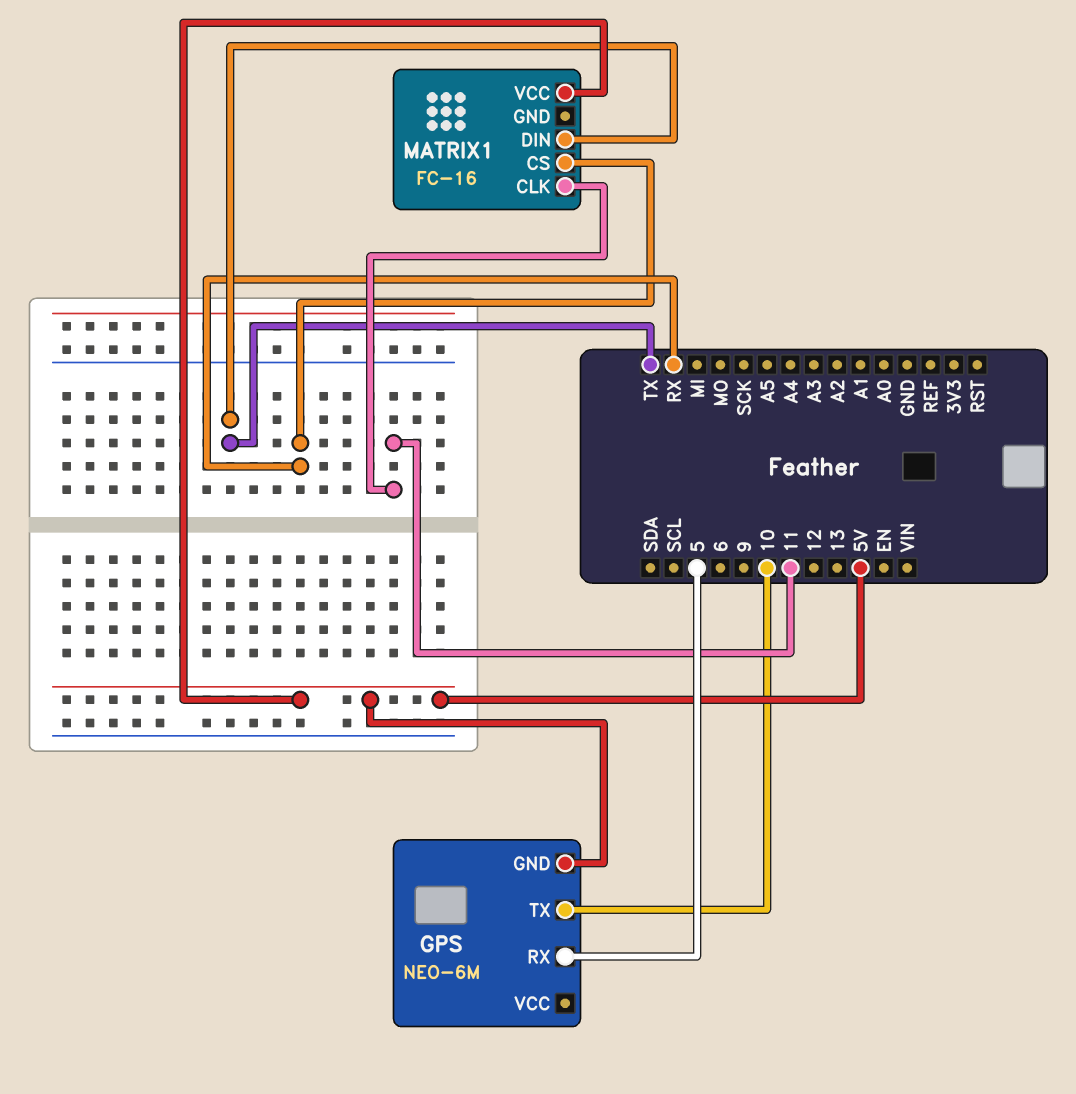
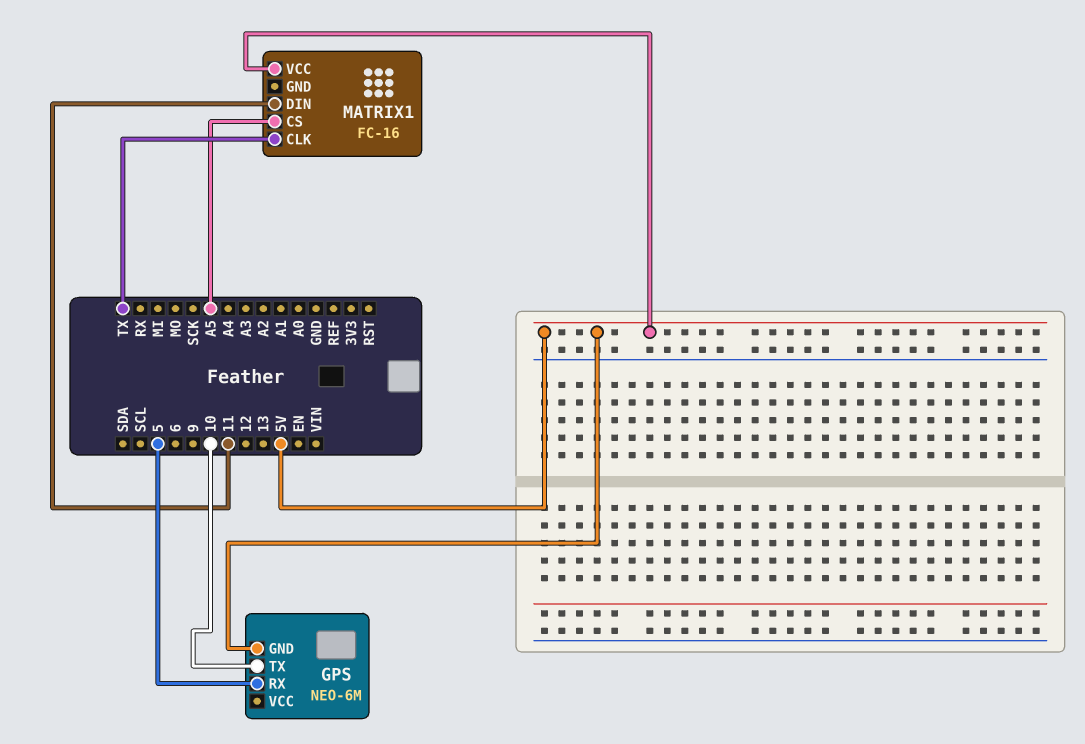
MATRIX1 pin CLK: 11 -> TX
MATRIX1 pin CS: RX -> A5
MATRIX1 pin DIN: TX -> 11

